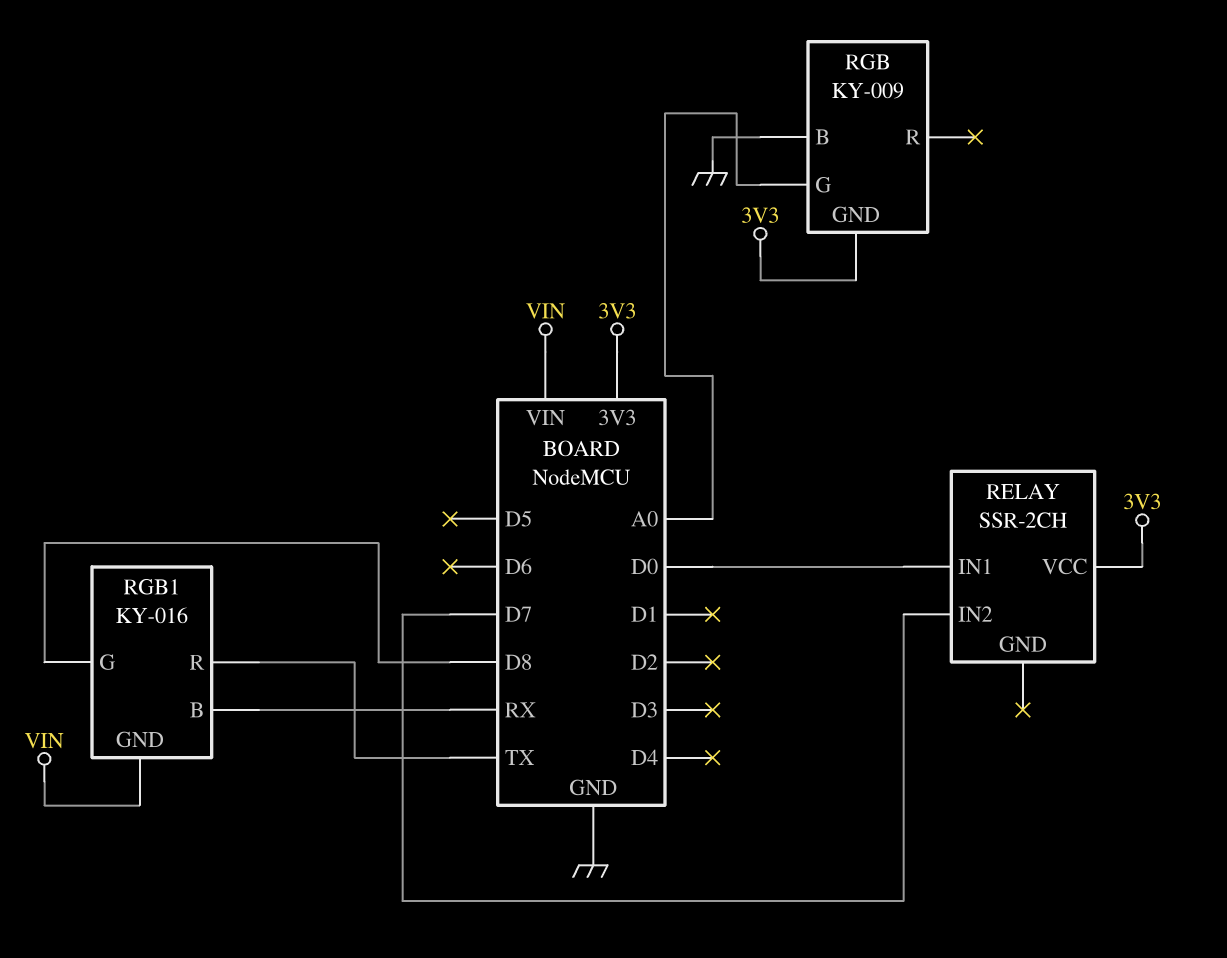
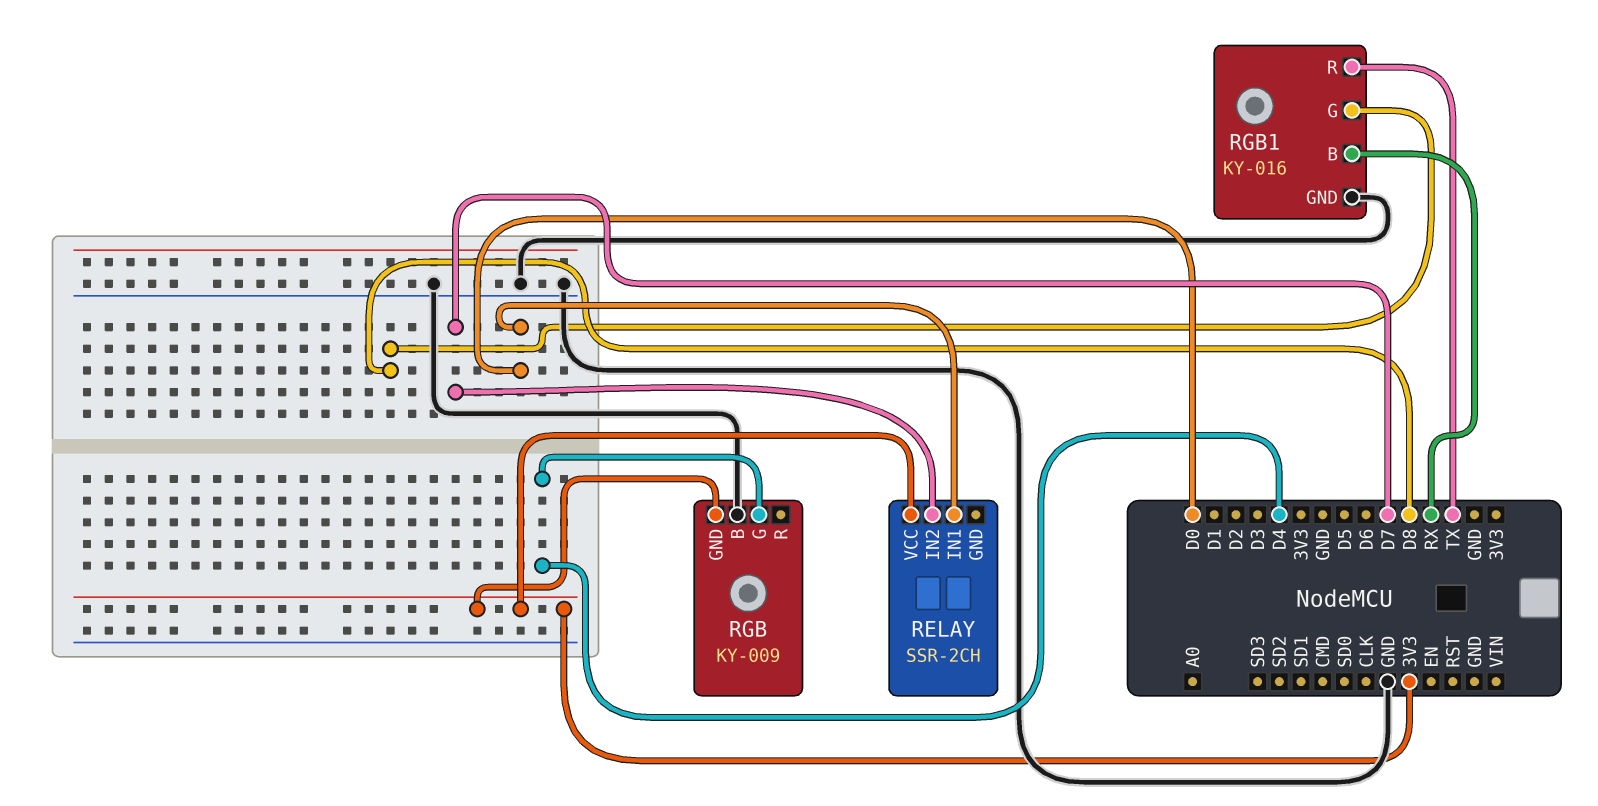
RGB pin G: A0 -> D4
RGB1 pin GND: VIN -> GND

